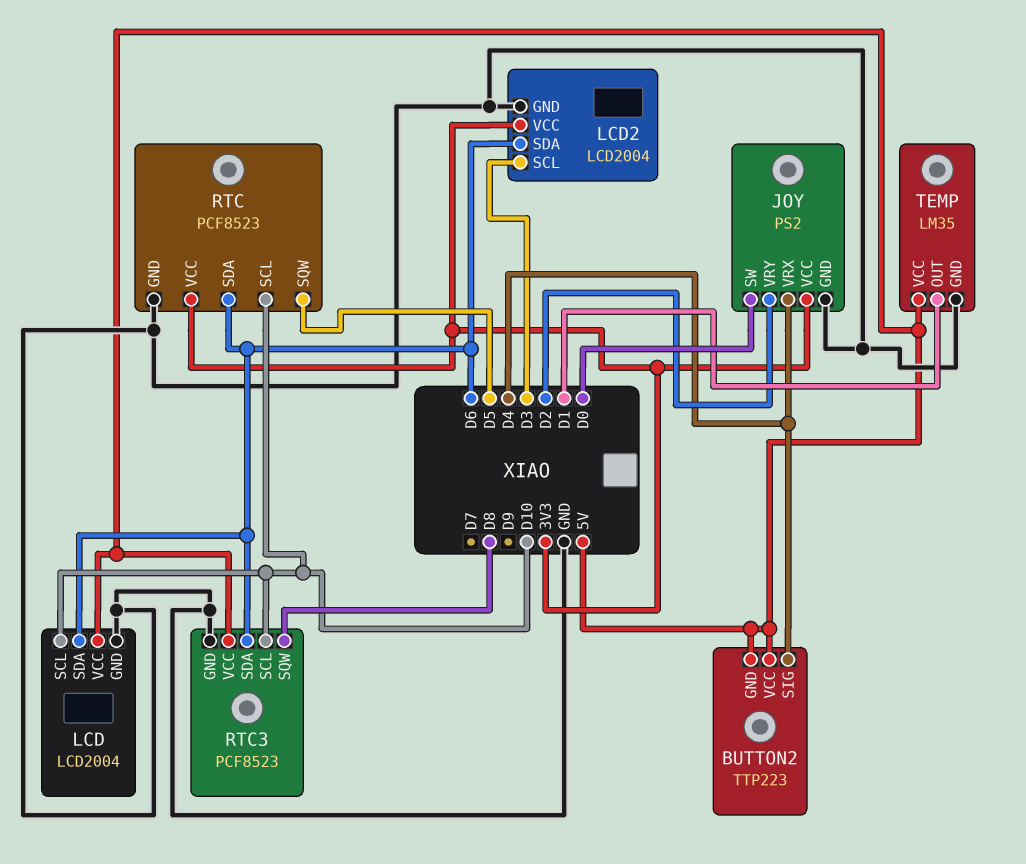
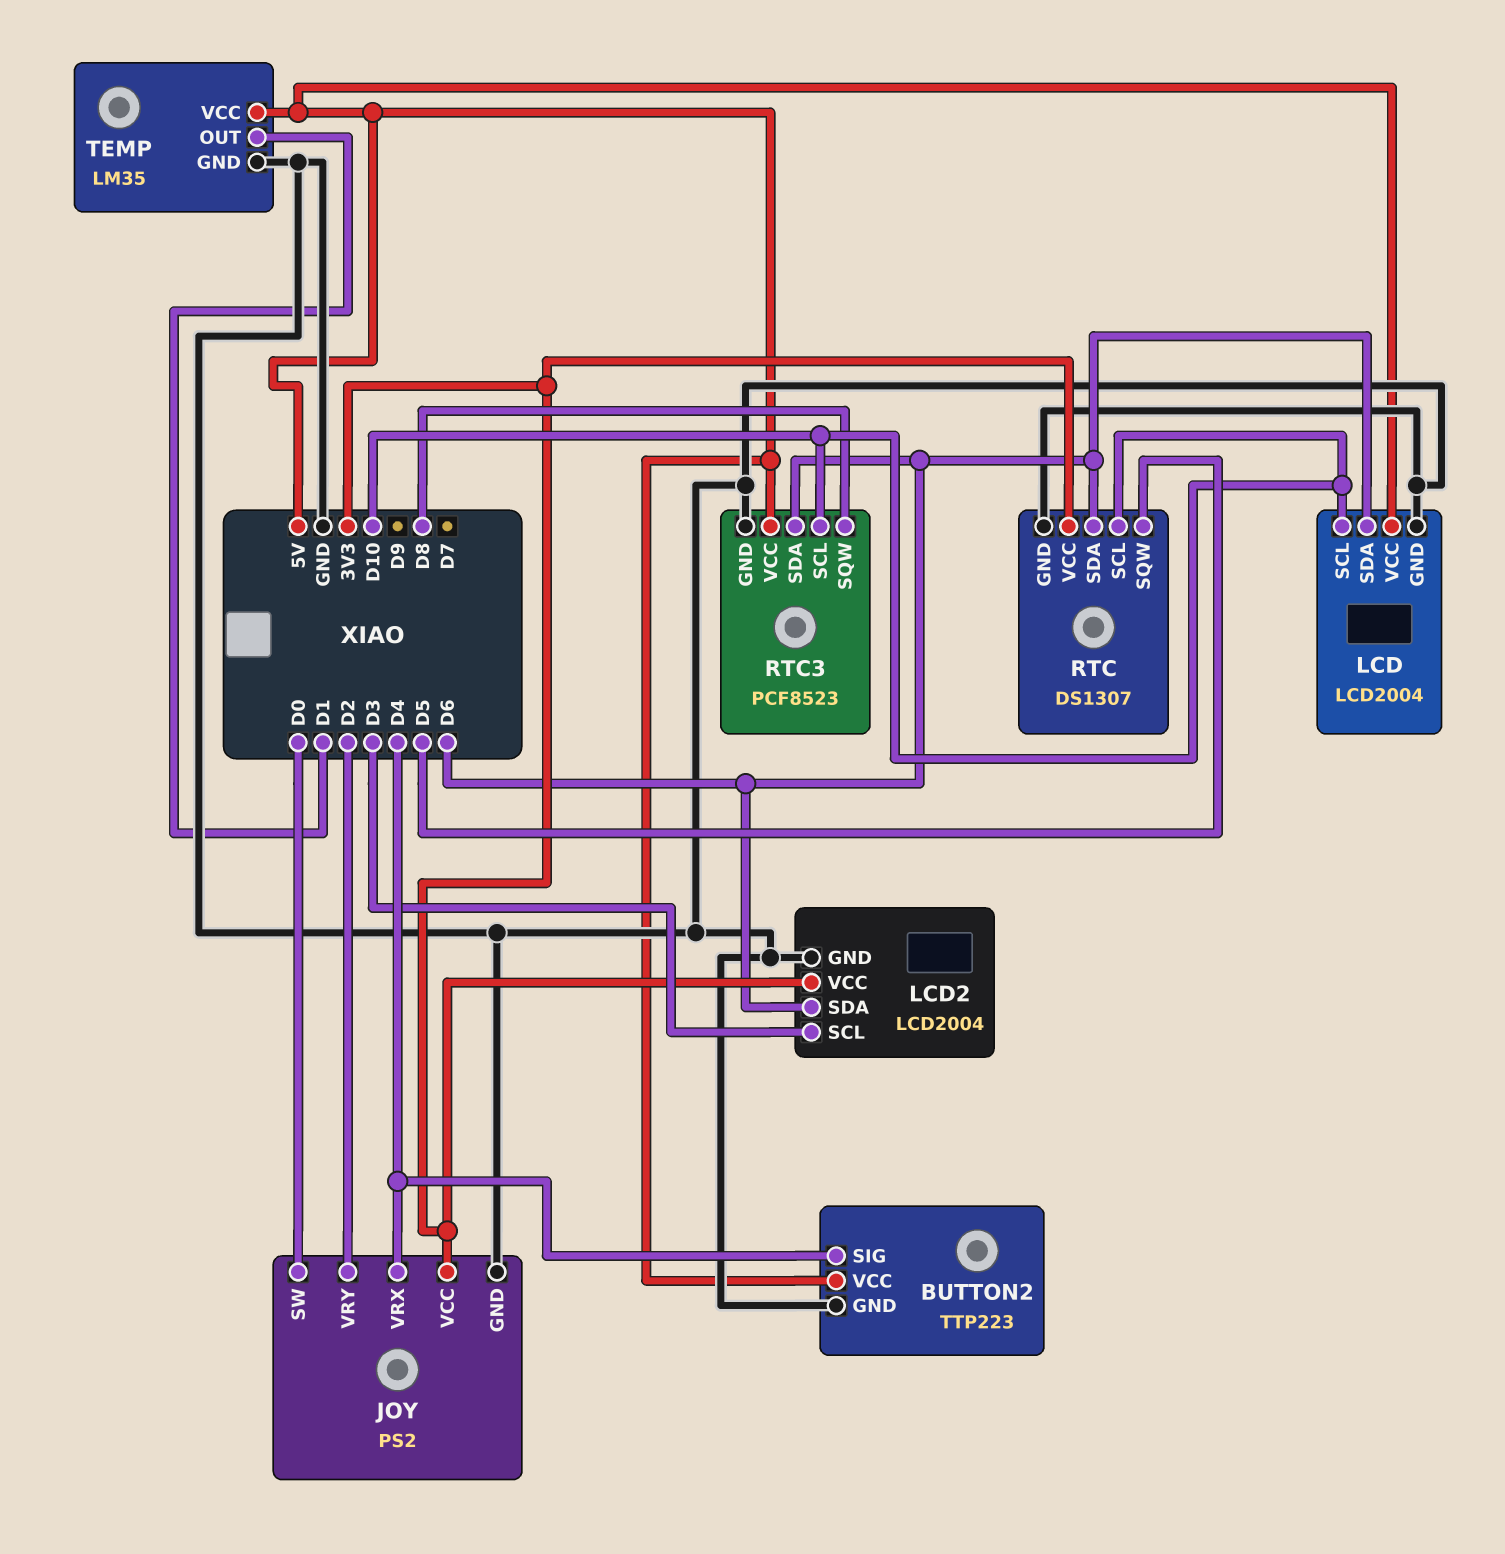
BUTTON2 pin GND: 5V -> GND
RTC: PCF8523 -> DS1307

